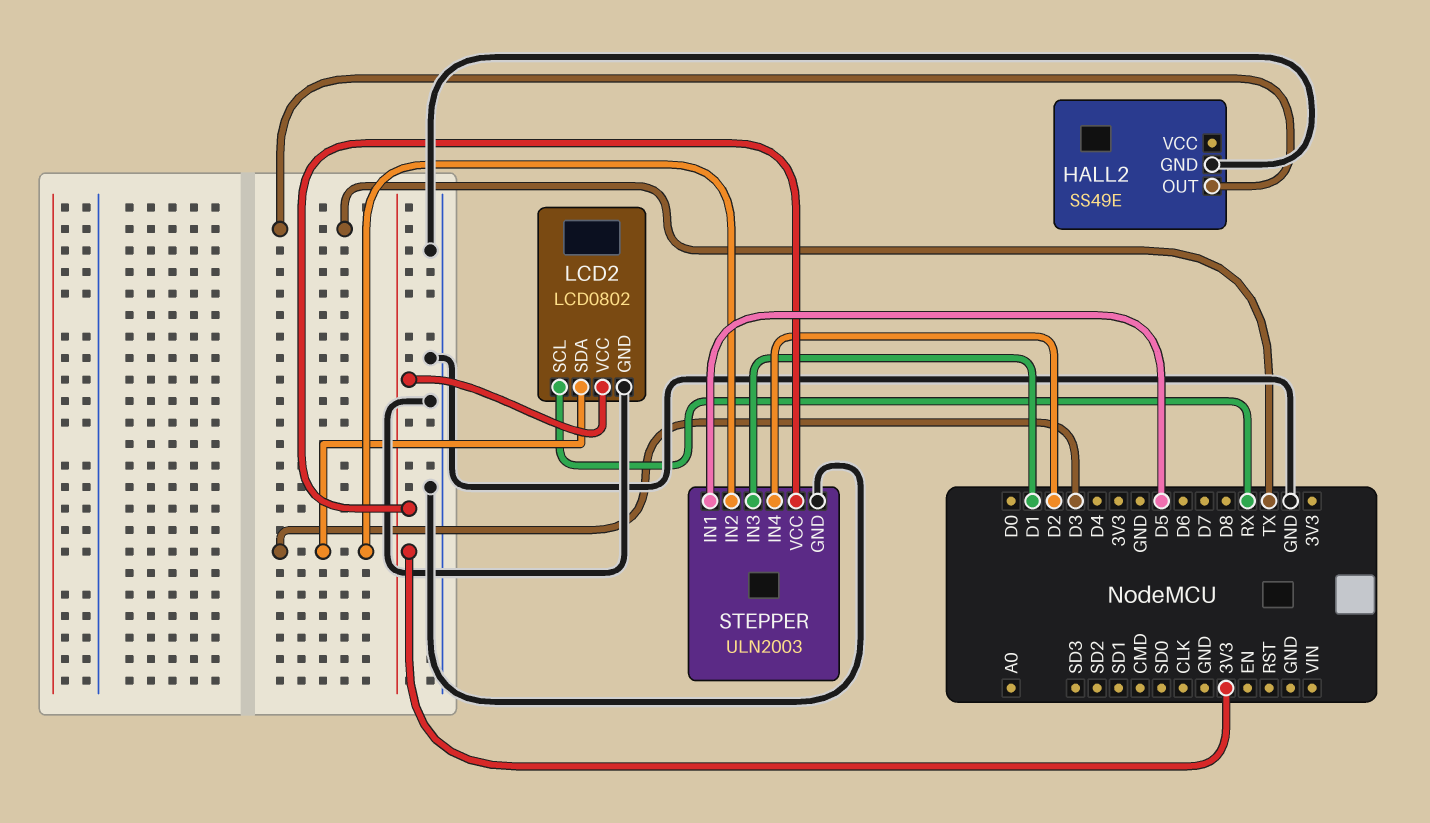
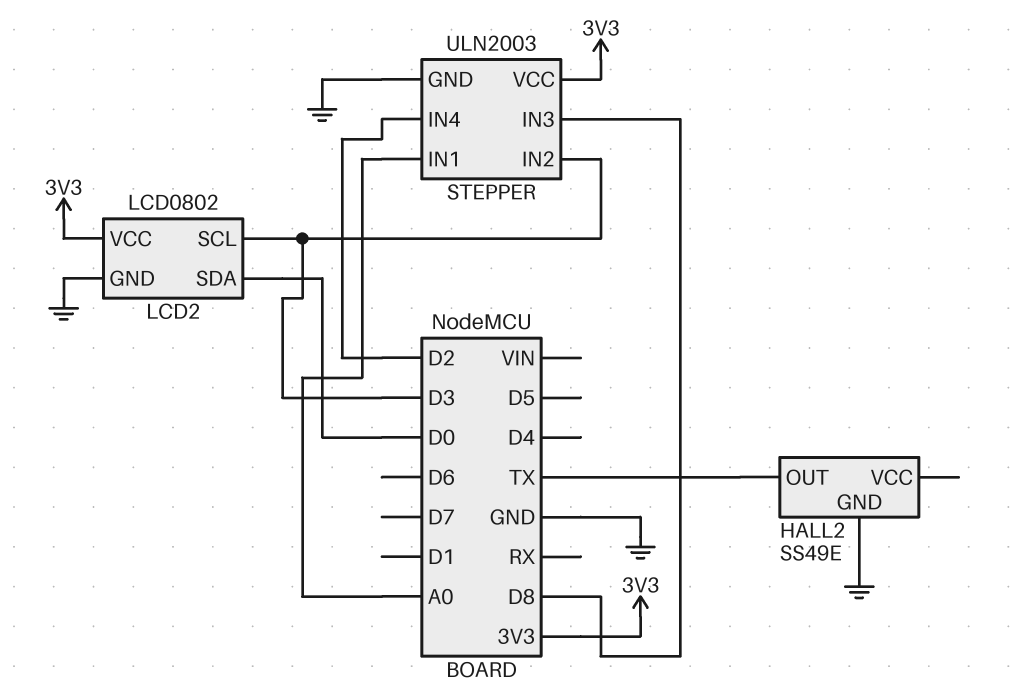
LCD2 pin SCL: RX -> D3
LCD2 pin SDA: D3 -> D0
STEPPER pin IN1: D5 -> A0
STEPPER pin IN3: D1 -> D8

